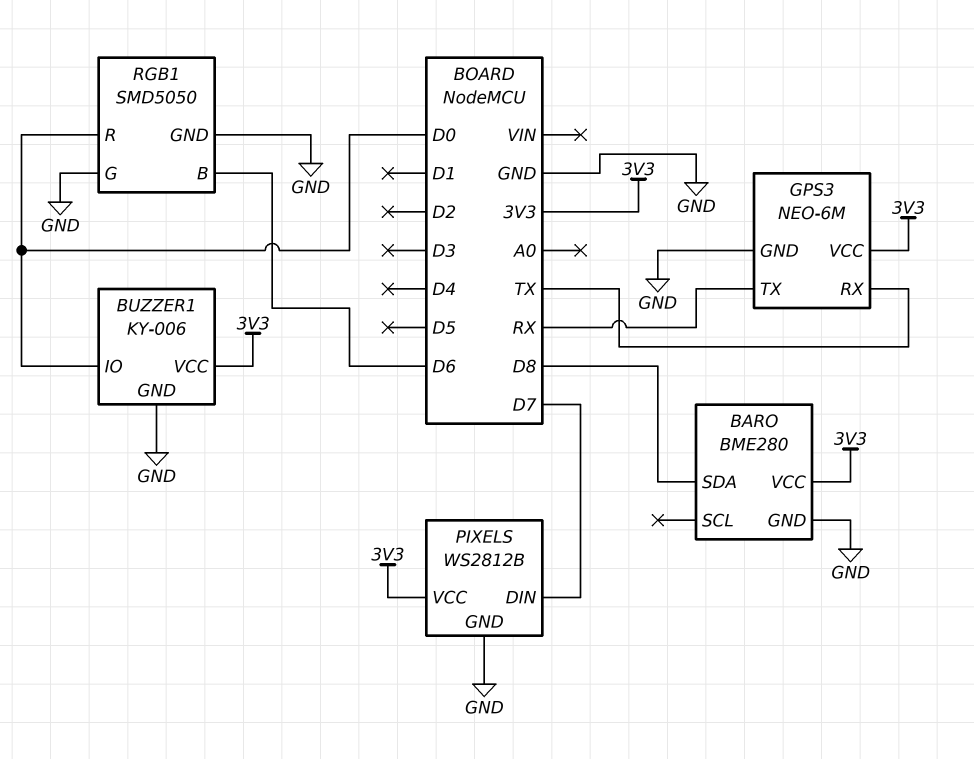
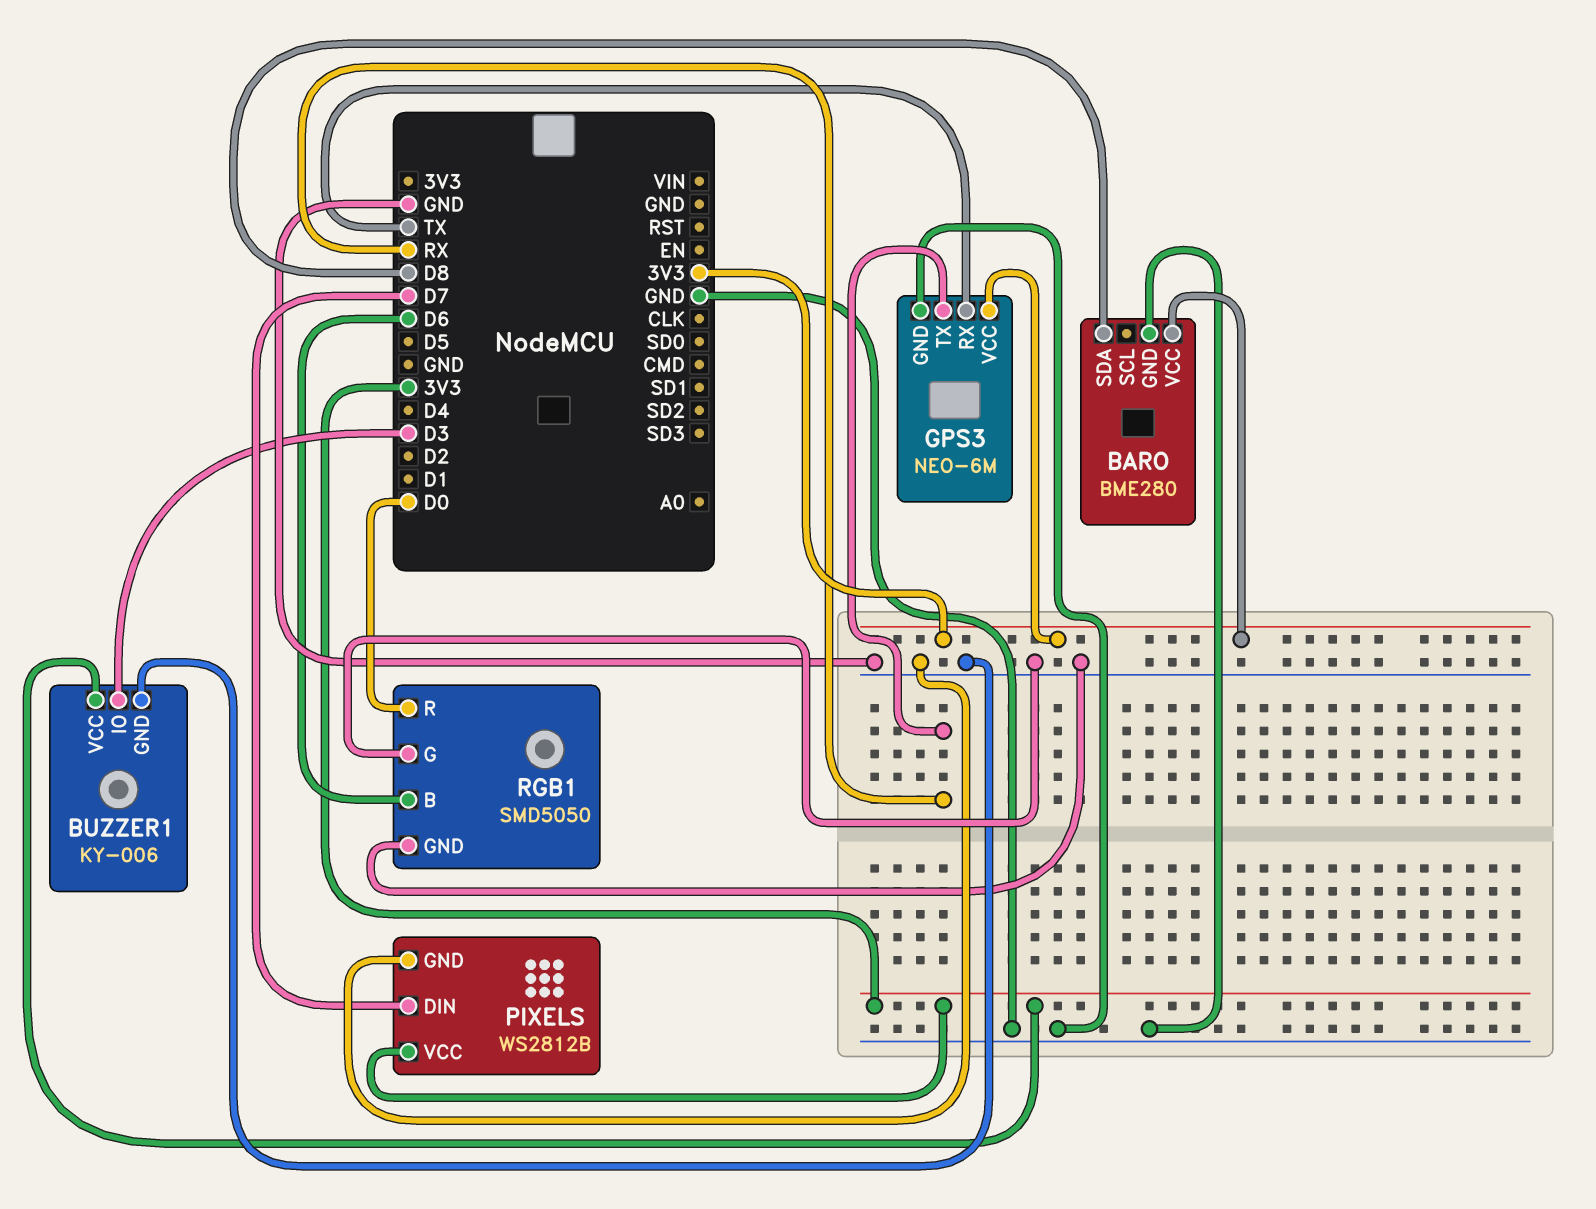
BUZZER1 pin IO: D0 -> D3

